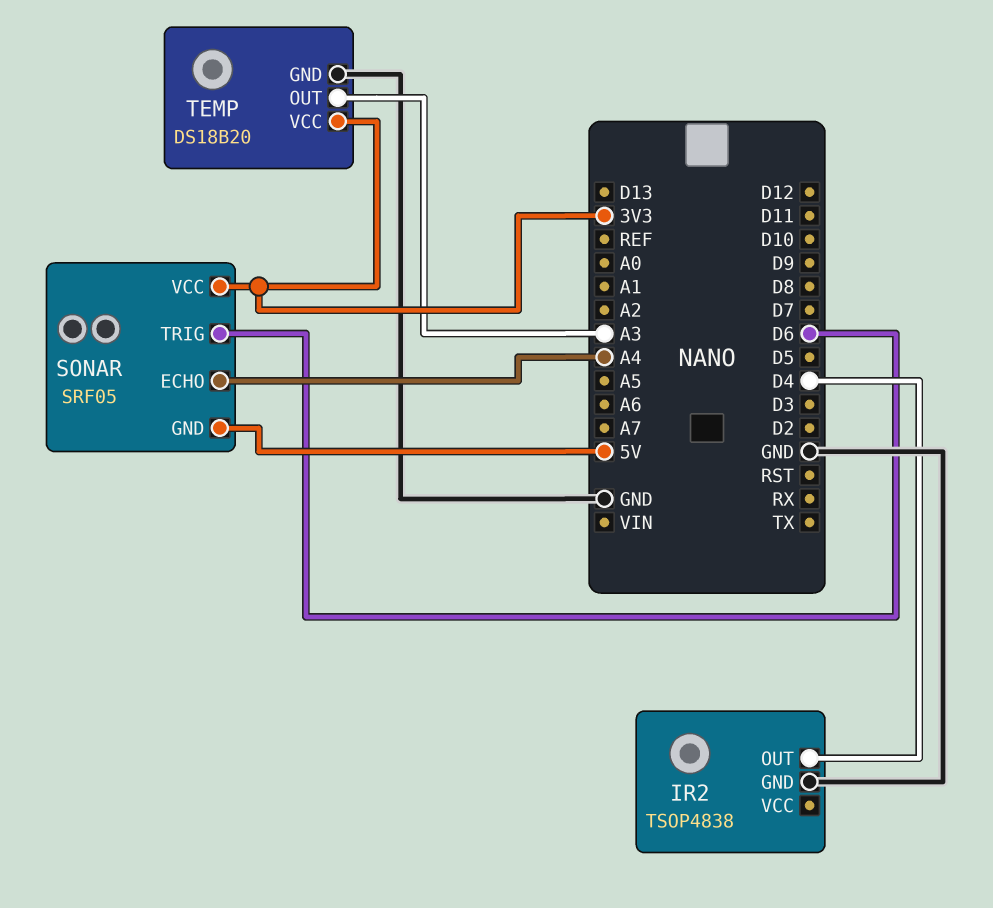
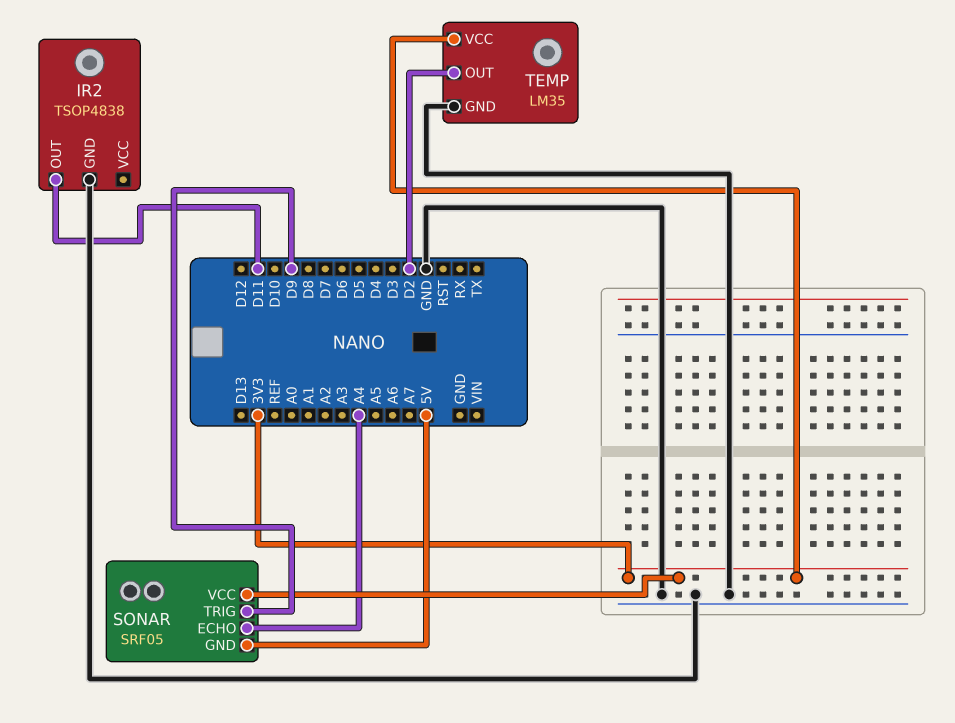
IR2 pin OUT: D4 -> D11
SONAR pin TRIG: D6 -> D9
TEMP: DS18B20 -> LM35
TEMP pin OUT: A3 -> D2

